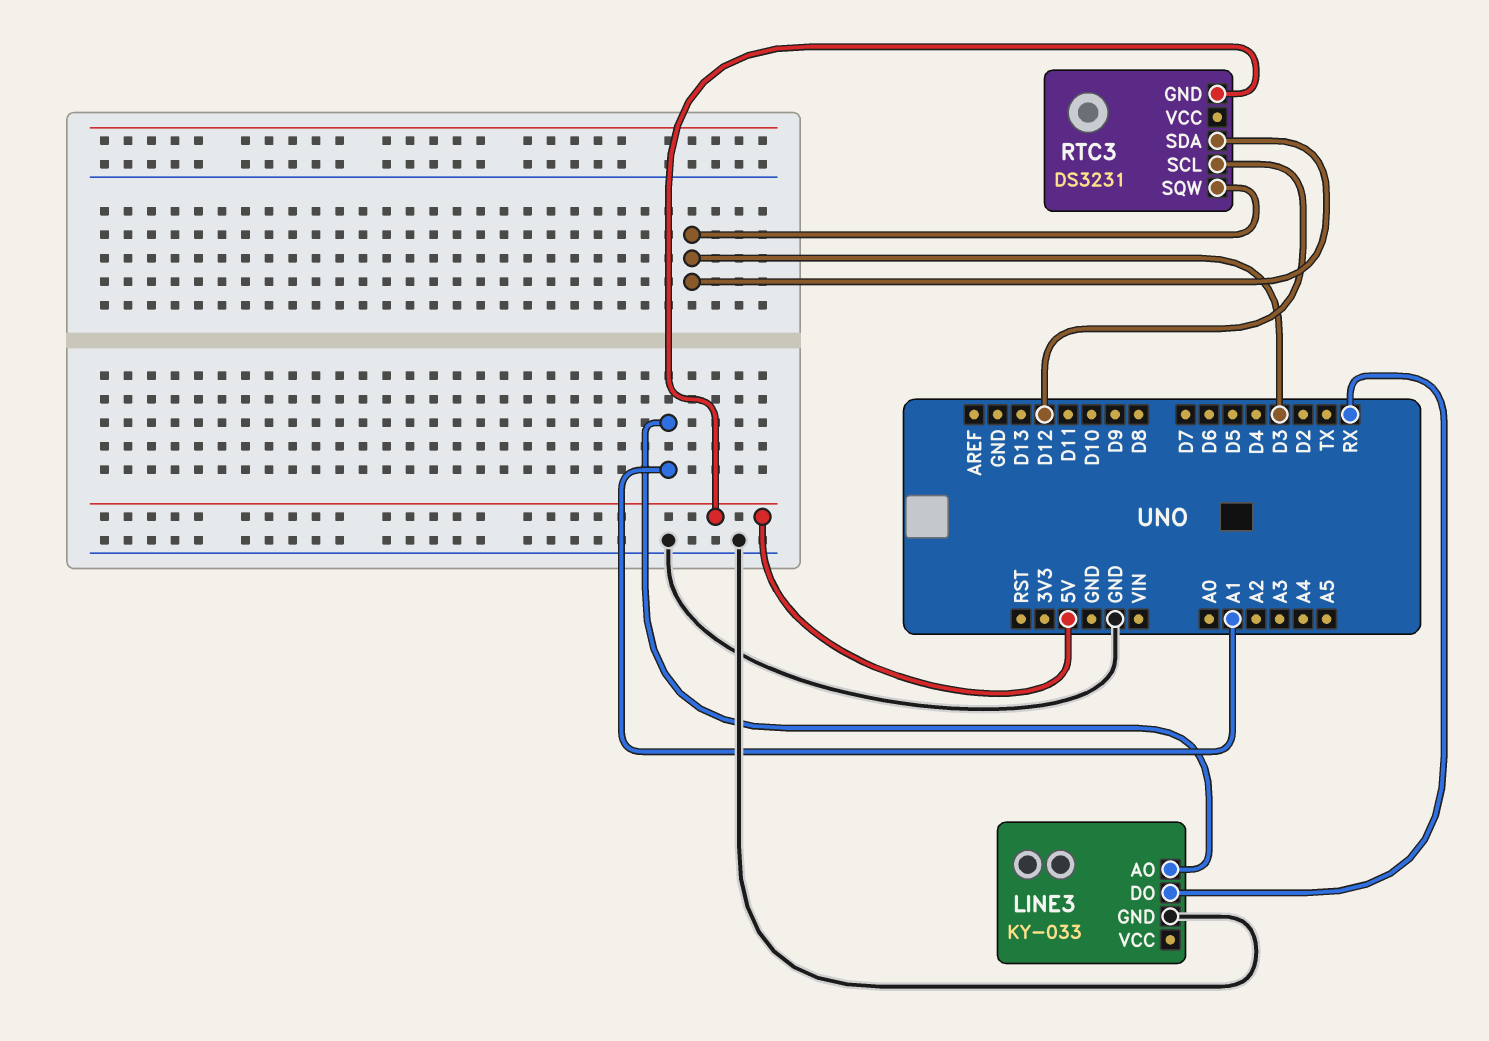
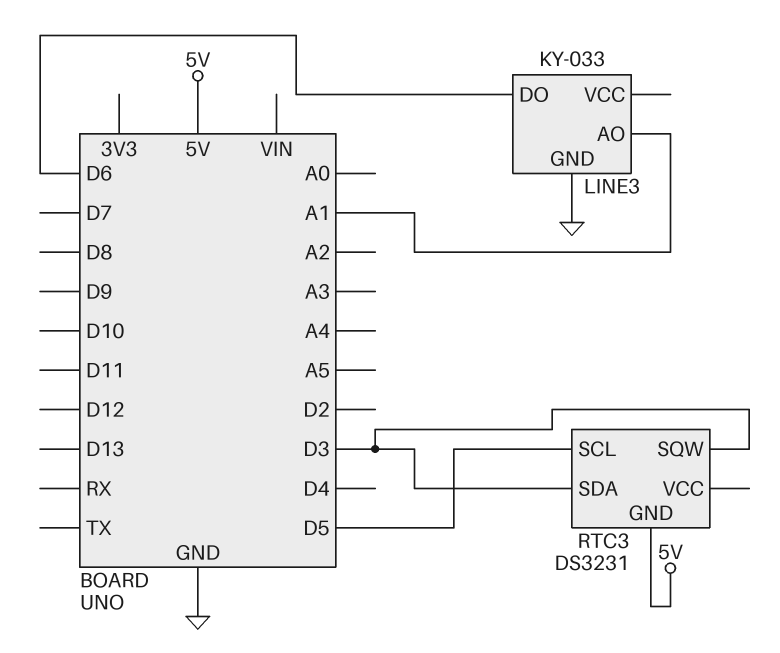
LINE3 pin DO: RX -> D6
RTC3 pin SCL: D12 -> D5

